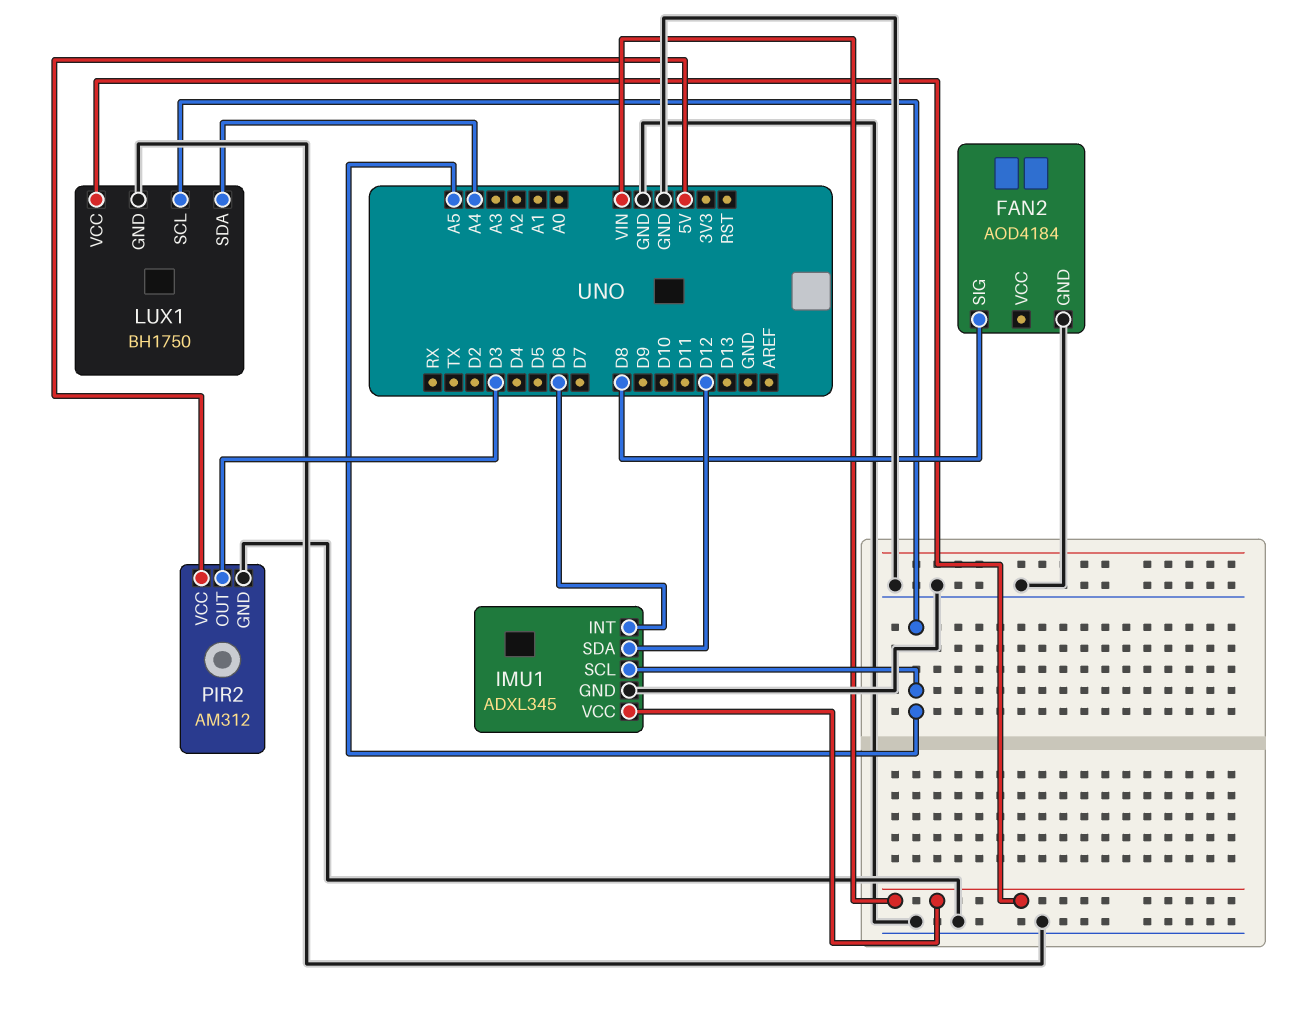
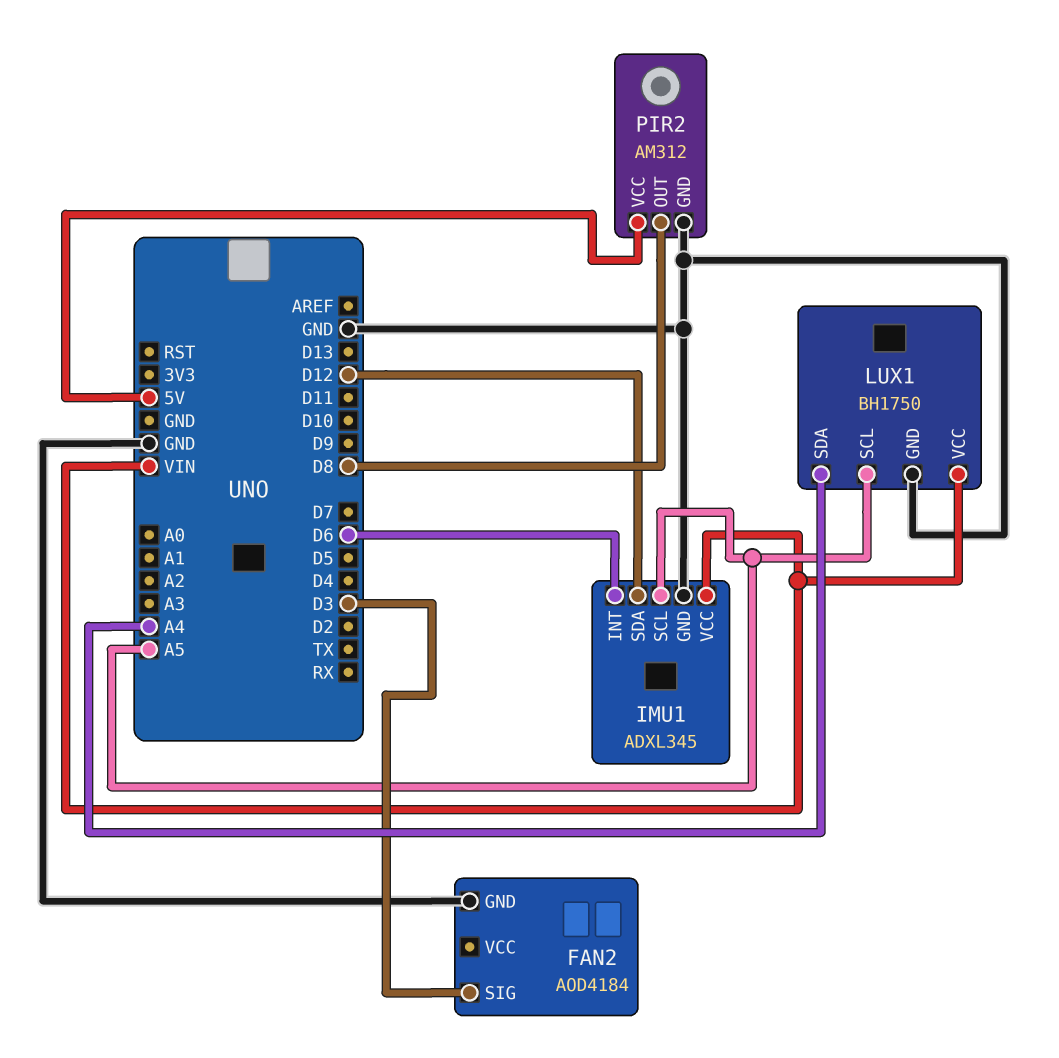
FAN2 pin SIG: D8 -> D3
PIR2 pin OUT: D3 -> D8

